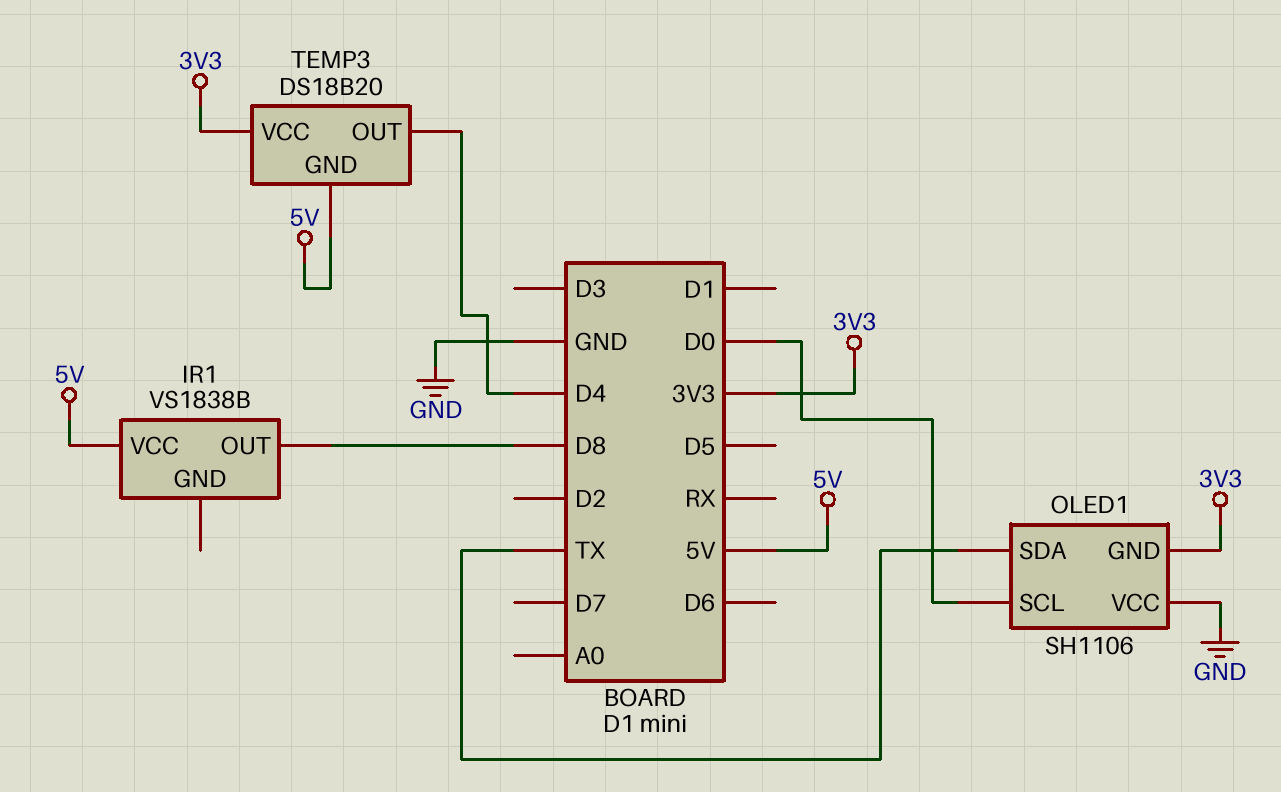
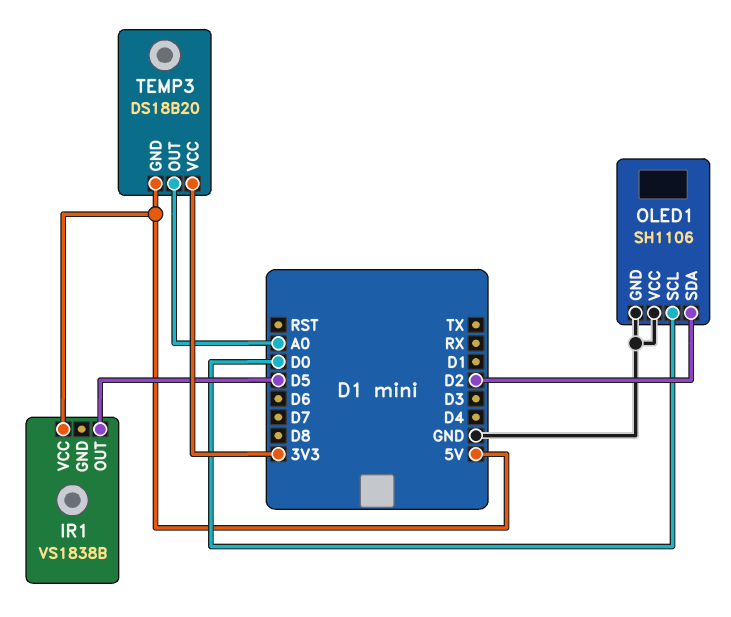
IR1 pin OUT: D8 -> D5
OLED1 pin GND: 3V3 -> GND
OLED1 pin SDA: TX -> D2
TEMP3 pin OUT: D4 -> A0

